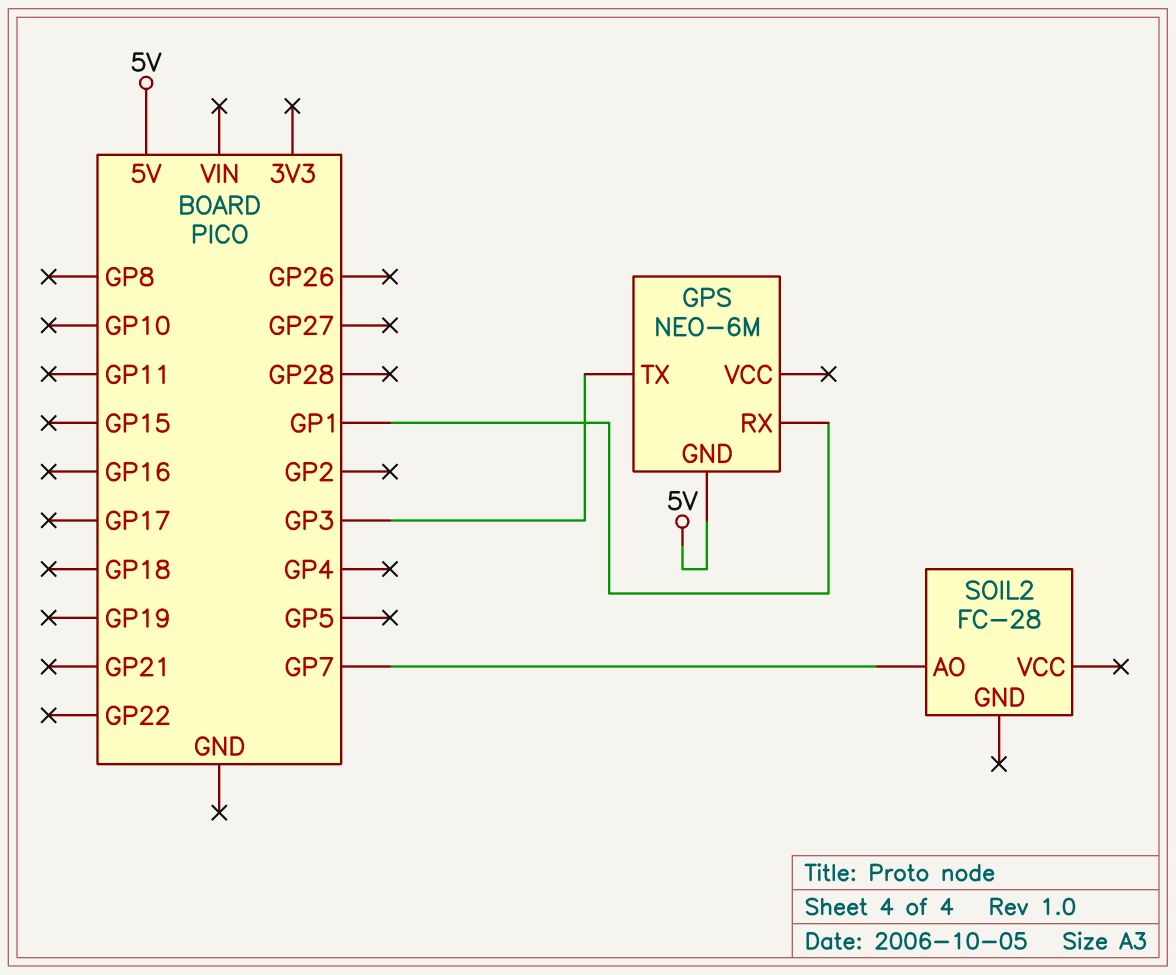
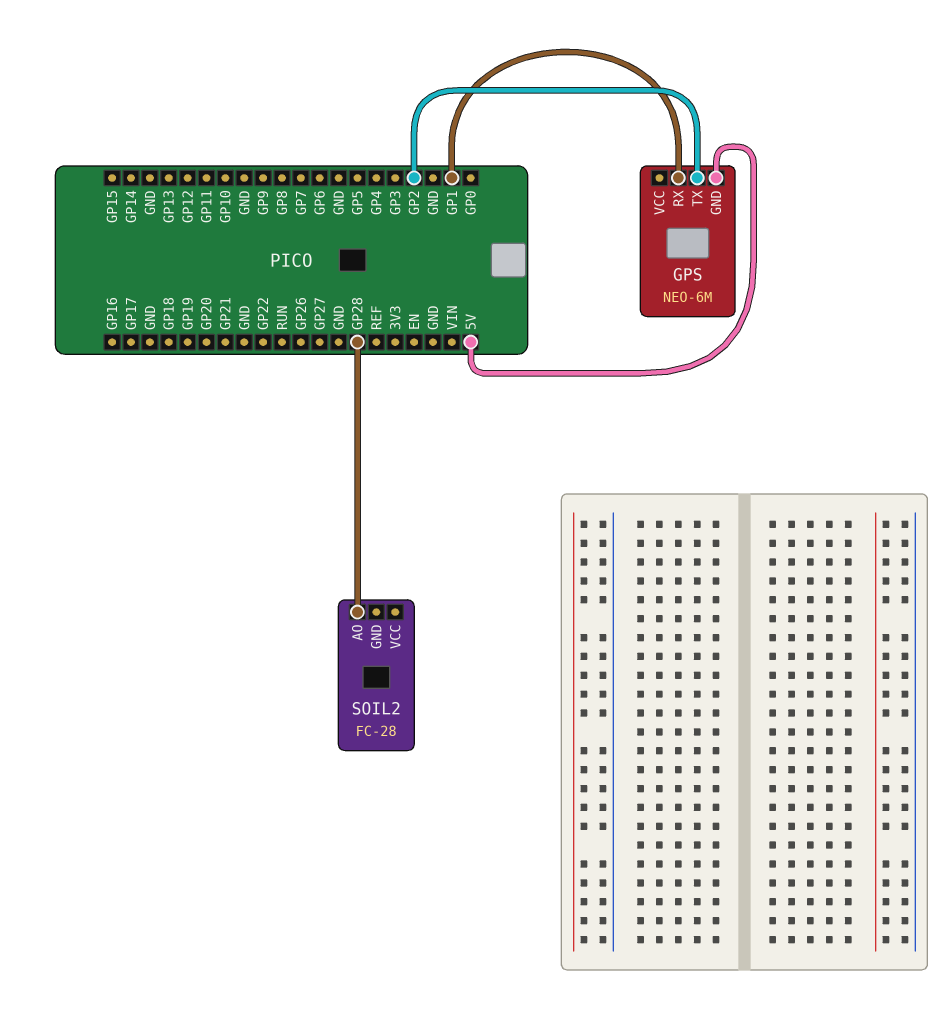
GPS pin TX: GP3 -> GP2
SOIL2 pin AO: GP7 -> GP28

